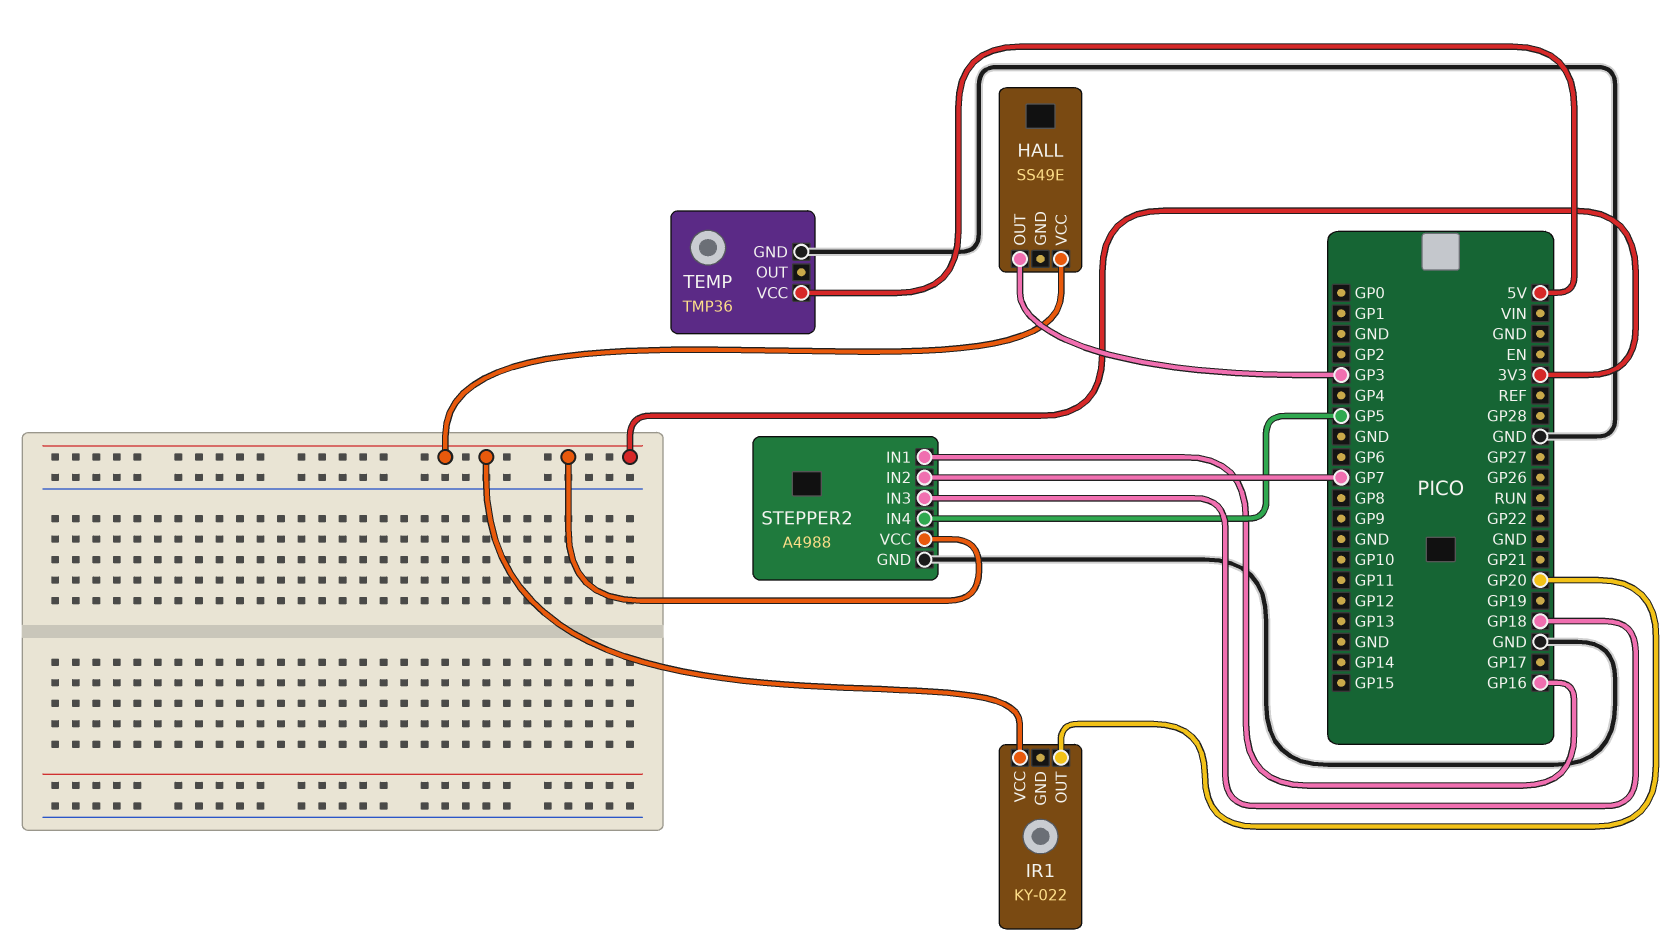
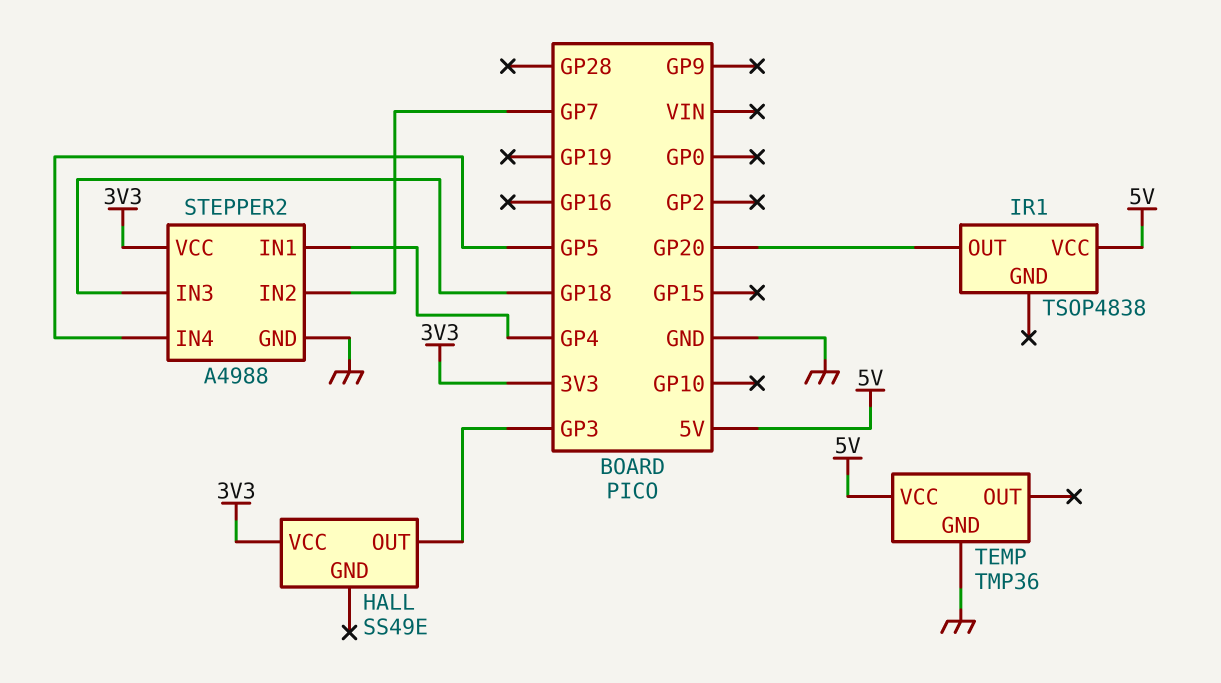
IR1: KY-022 -> TSOP4838
IR1 pin VCC: 3V3 -> 5V
STEPPER2 pin IN1: GP16 -> GP4

